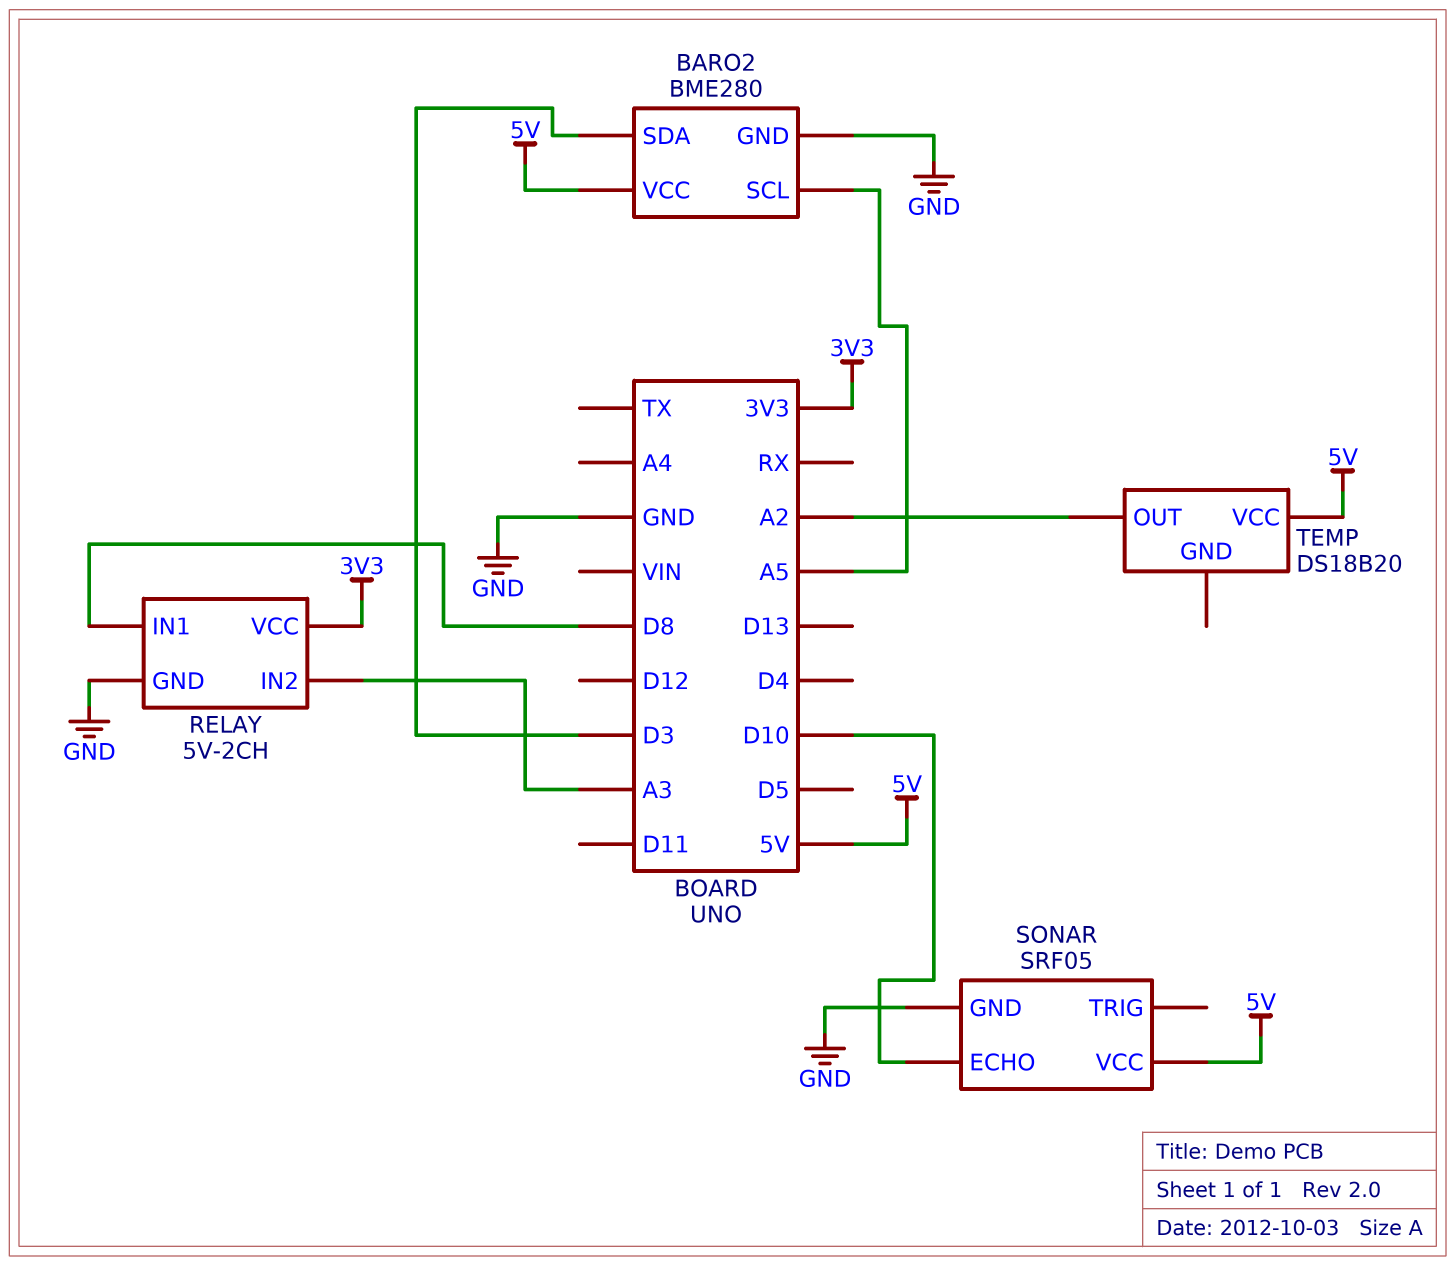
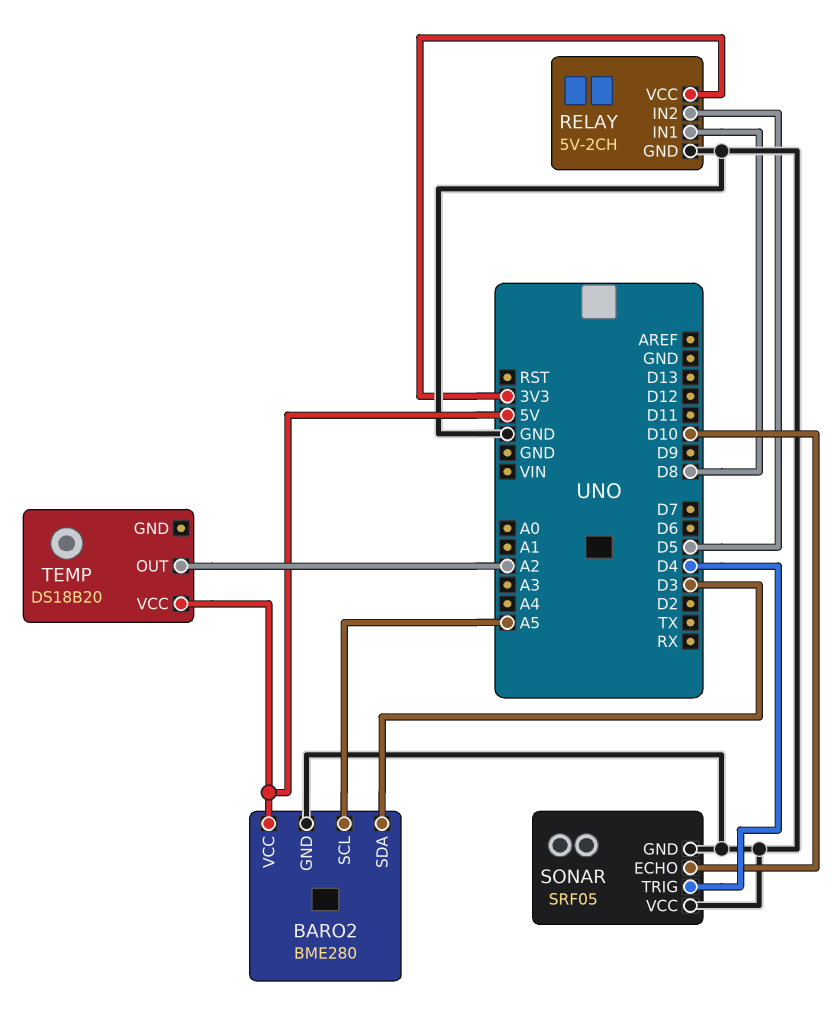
RELAY pin IN2: A3 -> D5
SONAR pin TRIG: none -> D4
SONAR pin VCC: 5V -> GND

